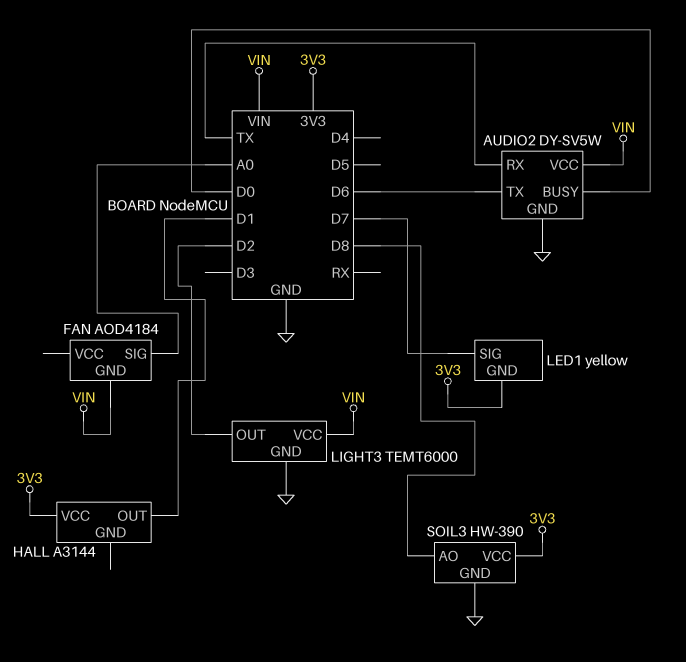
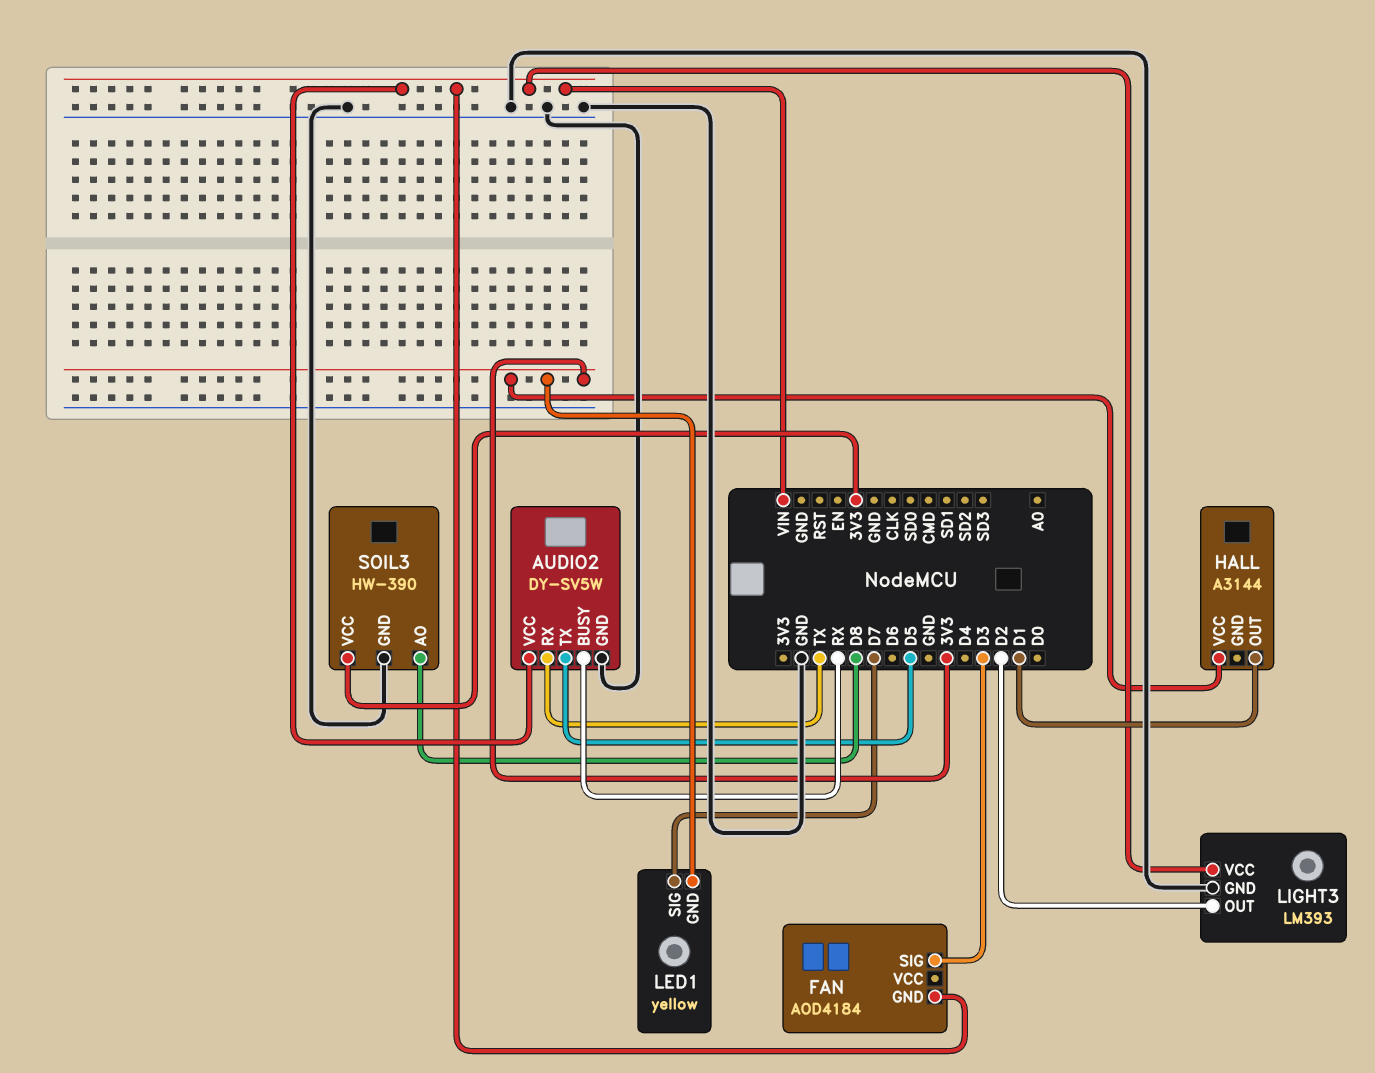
AUDIO2 pin BUSY: D0 -> RX
AUDIO2 pin TX: D6 -> D5
FAN pin SIG: A0 -> D3
LIGHT3: TEMT6000 -> LM393

